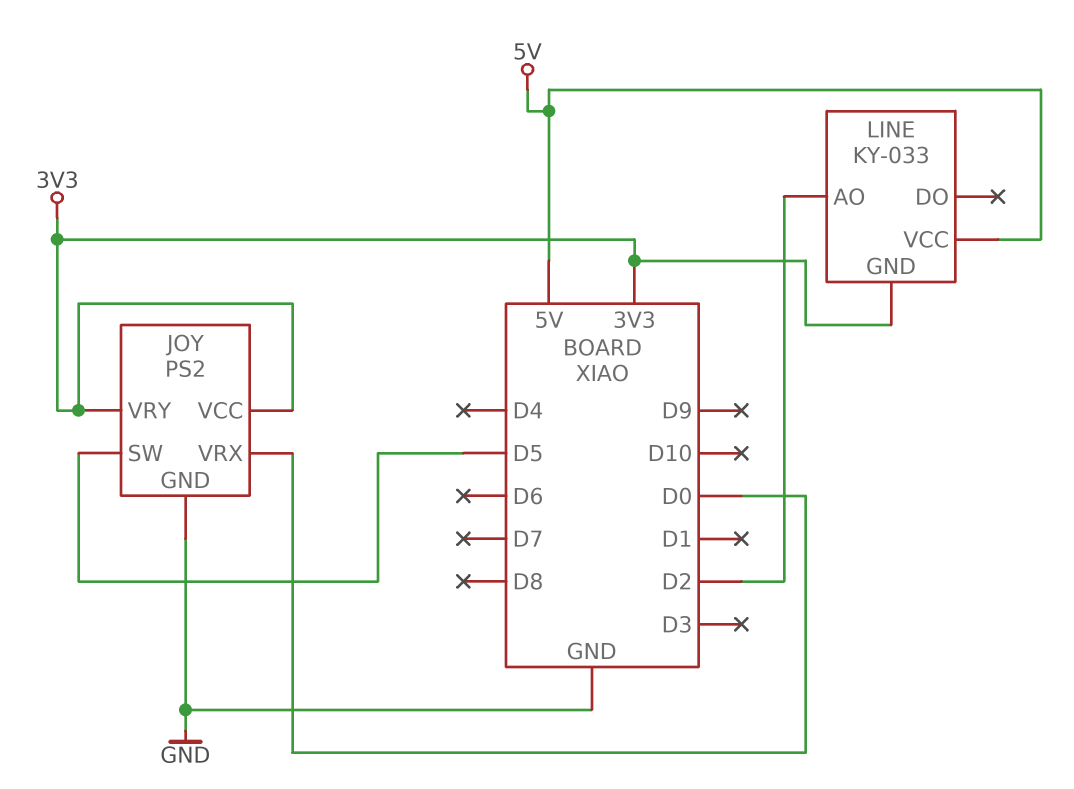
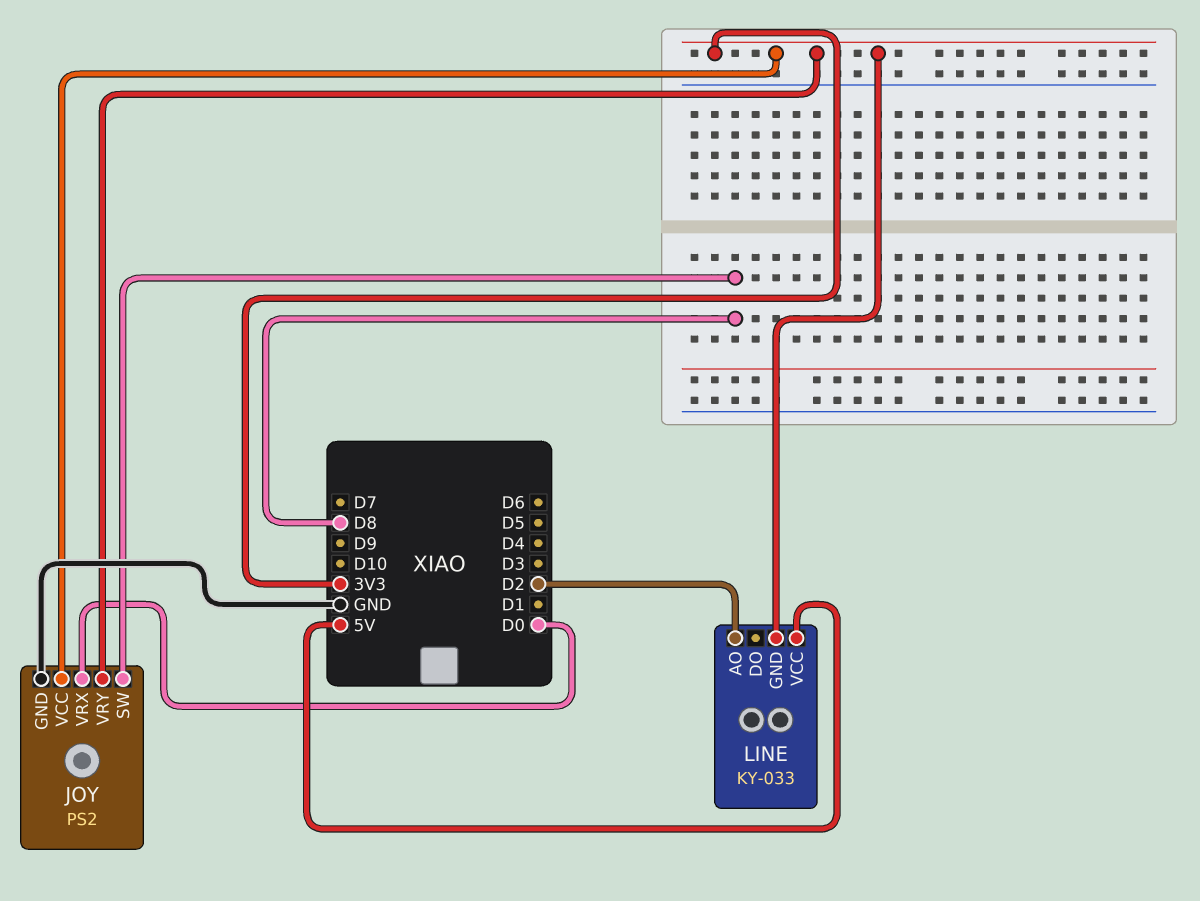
JOY pin SW: D5 -> D8

